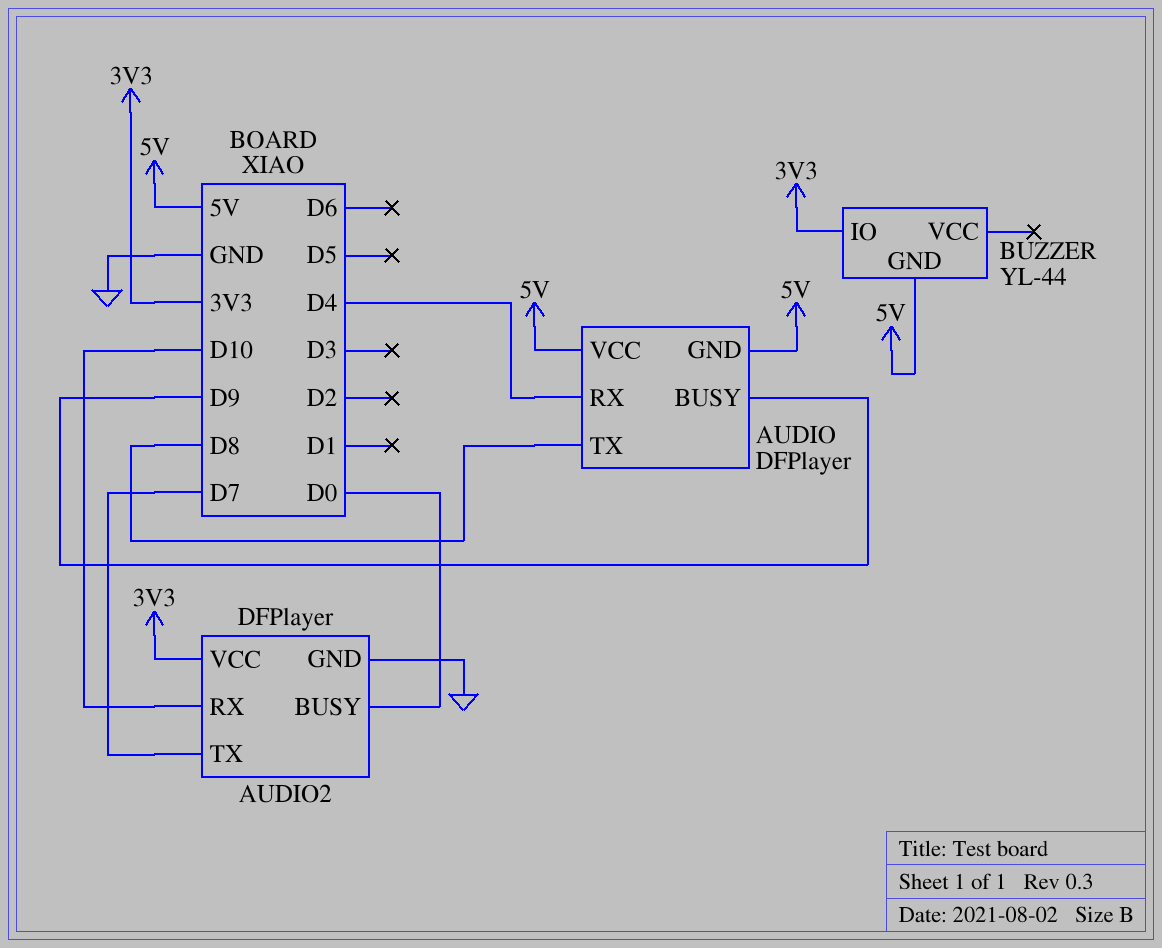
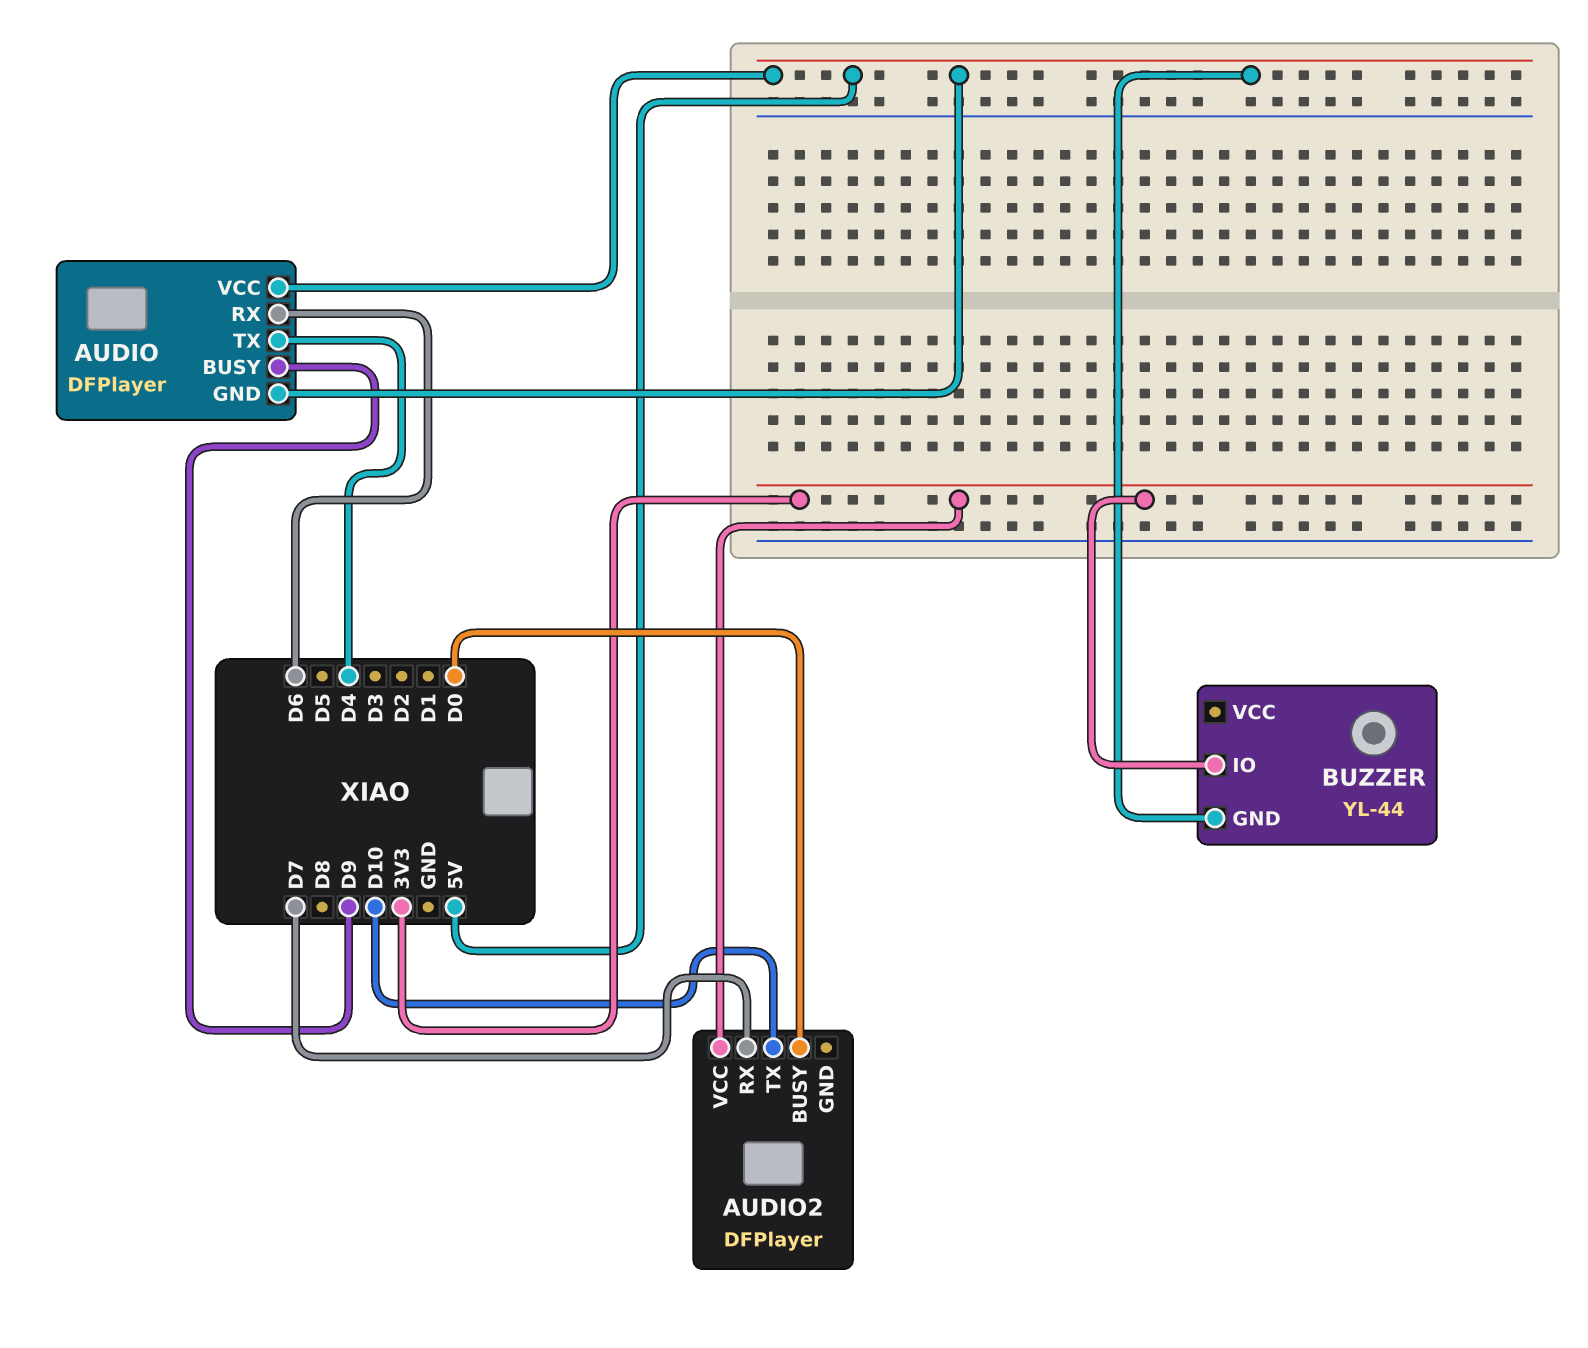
AUDIO pin RX: D4 -> D6
AUDIO pin TX: D8 -> D4
AUDIO2 pin GND: GND -> none
AUDIO2 pin RX: D10 -> D7
AUDIO2 pin TX: D7 -> D10

